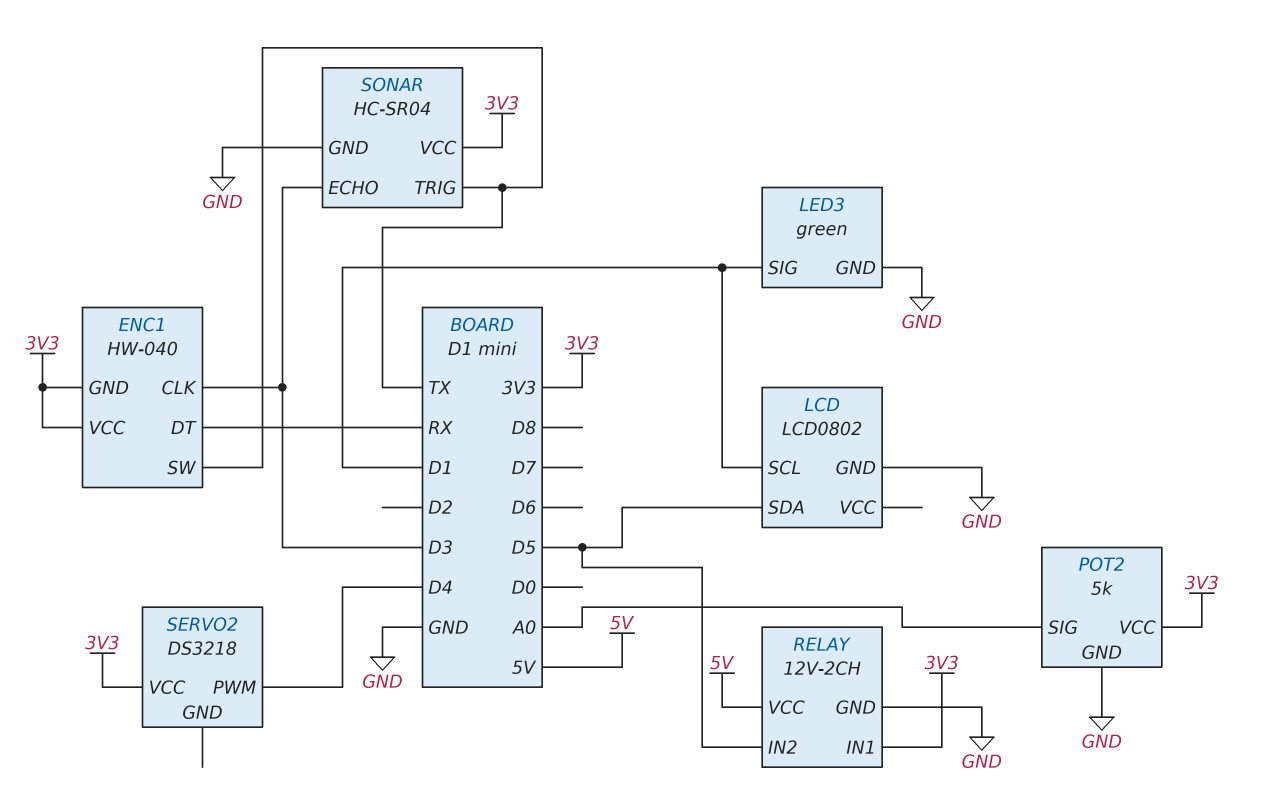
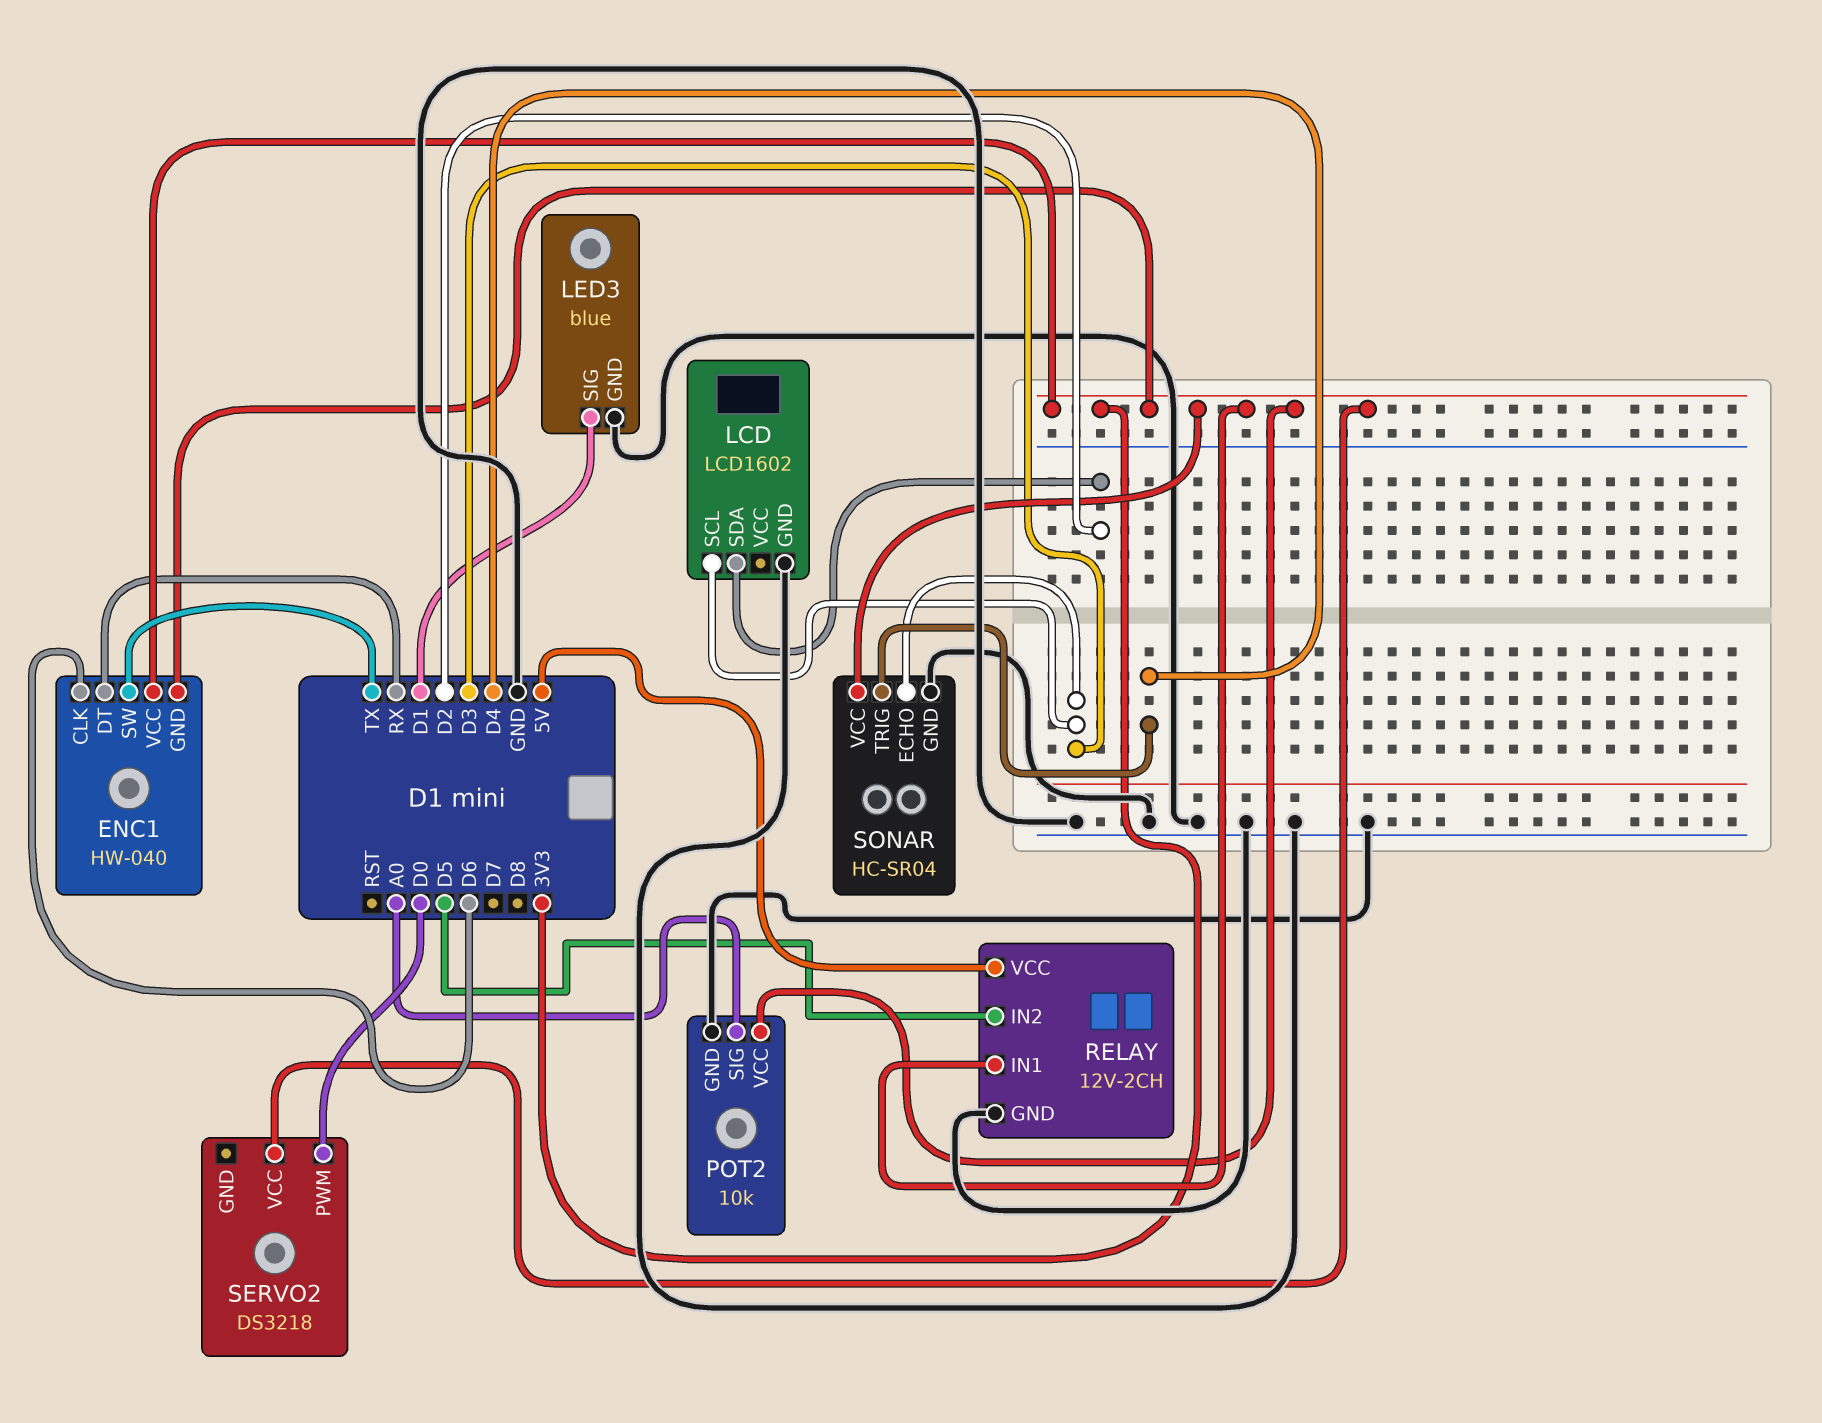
ENC1 pin CLK: D3 -> D6
LCD: LCD0802 -> LCD1602
LCD pin SCL: D1 -> D3
LCD pin SDA: D5 -> D2
LED3: green -> blue
POT2: 5k -> 10k
SERVO2 pin PWM: D4 -> D0
SONAR pin TRIG: TX -> D4

